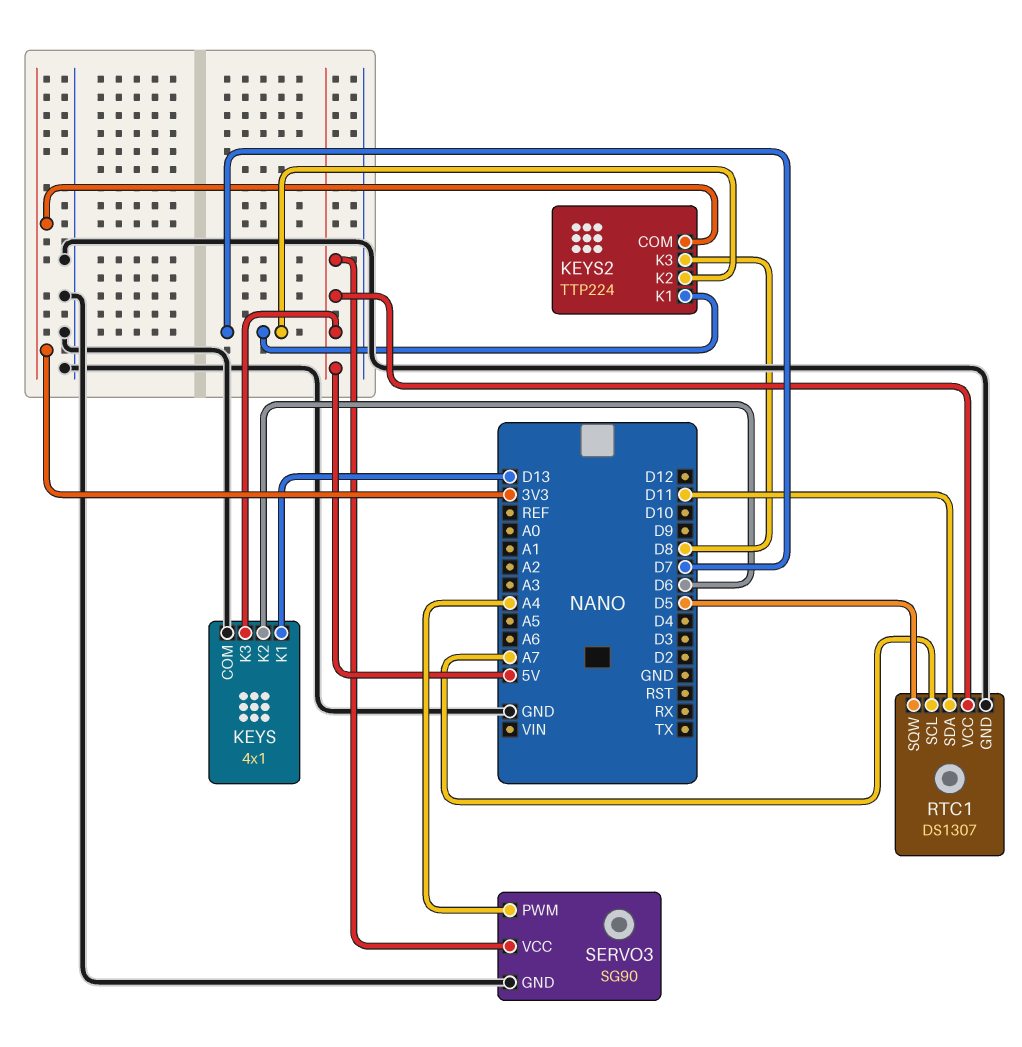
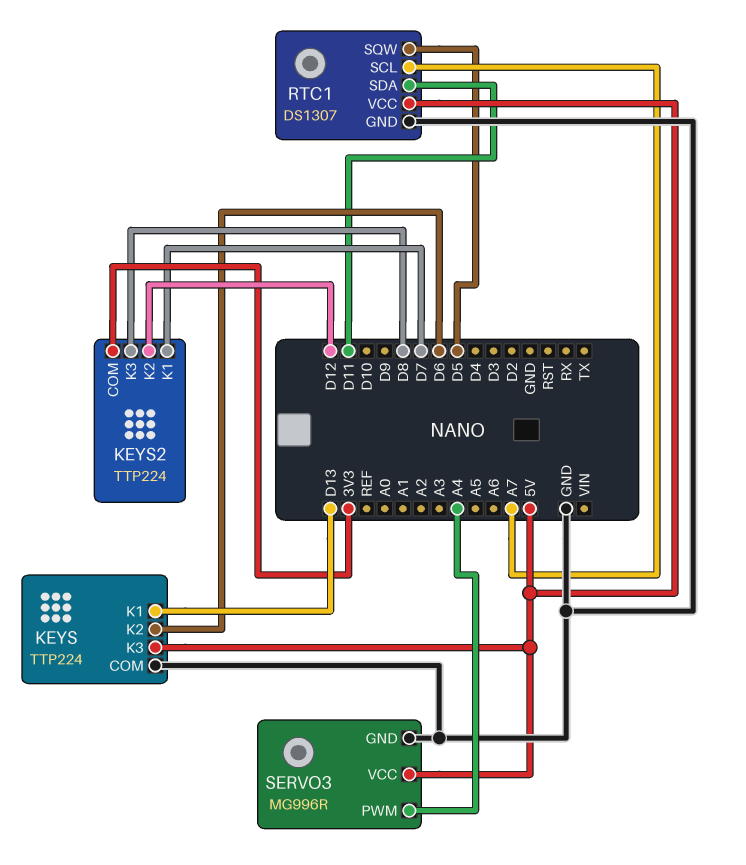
KEYS: 4x1 -> TTP224
KEYS2 pin K2: D7 -> D12
SERVO3: SG90 -> MG996R

